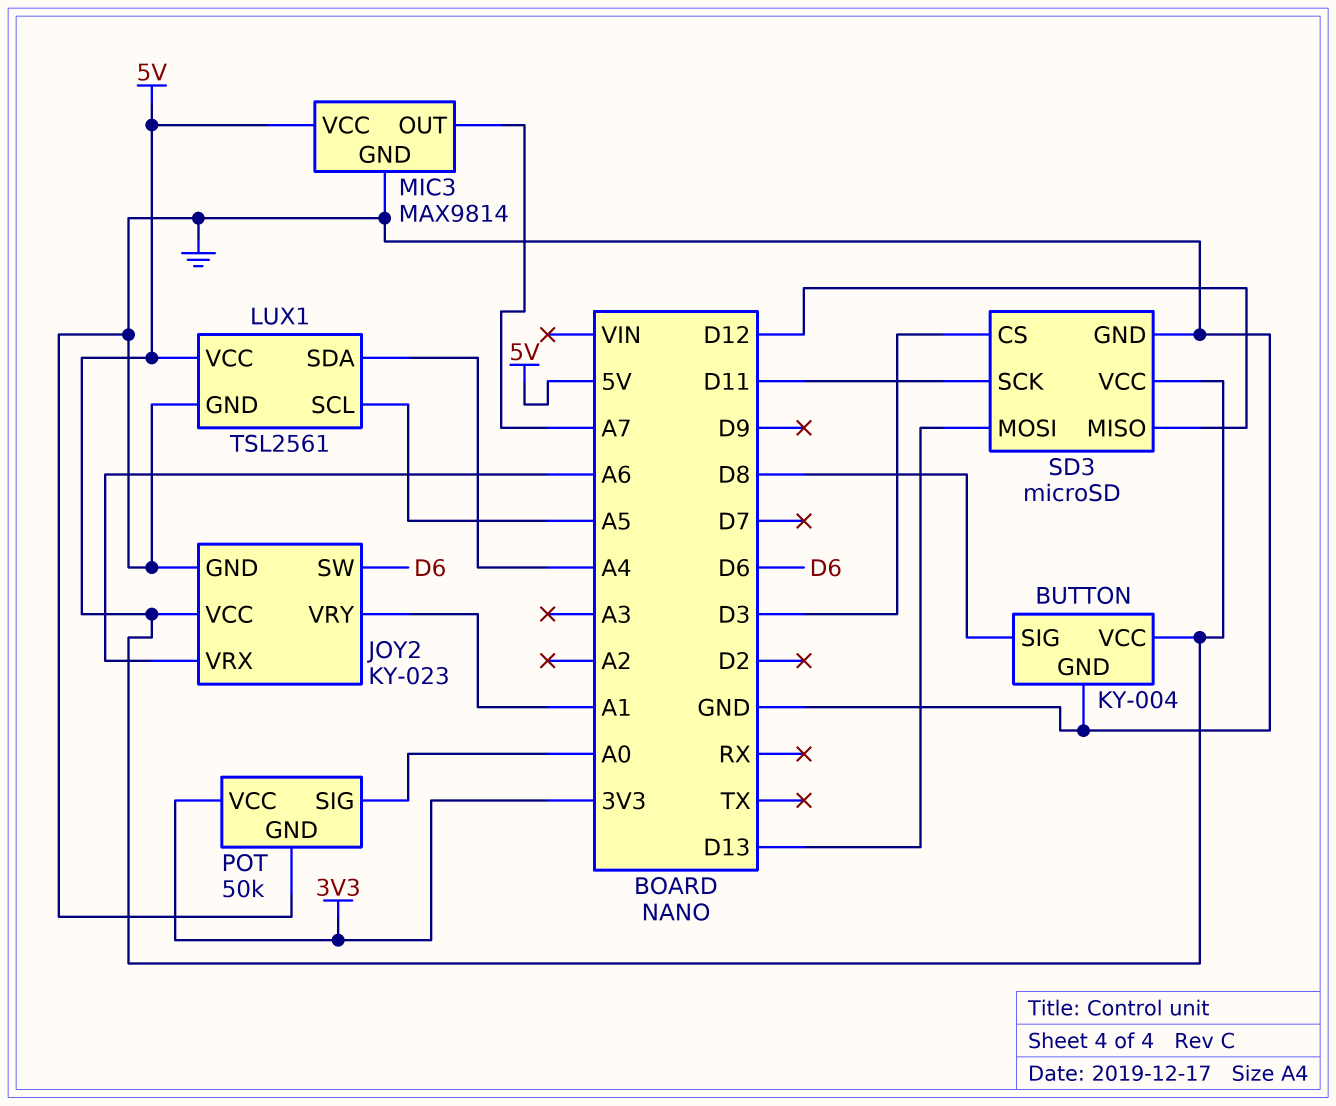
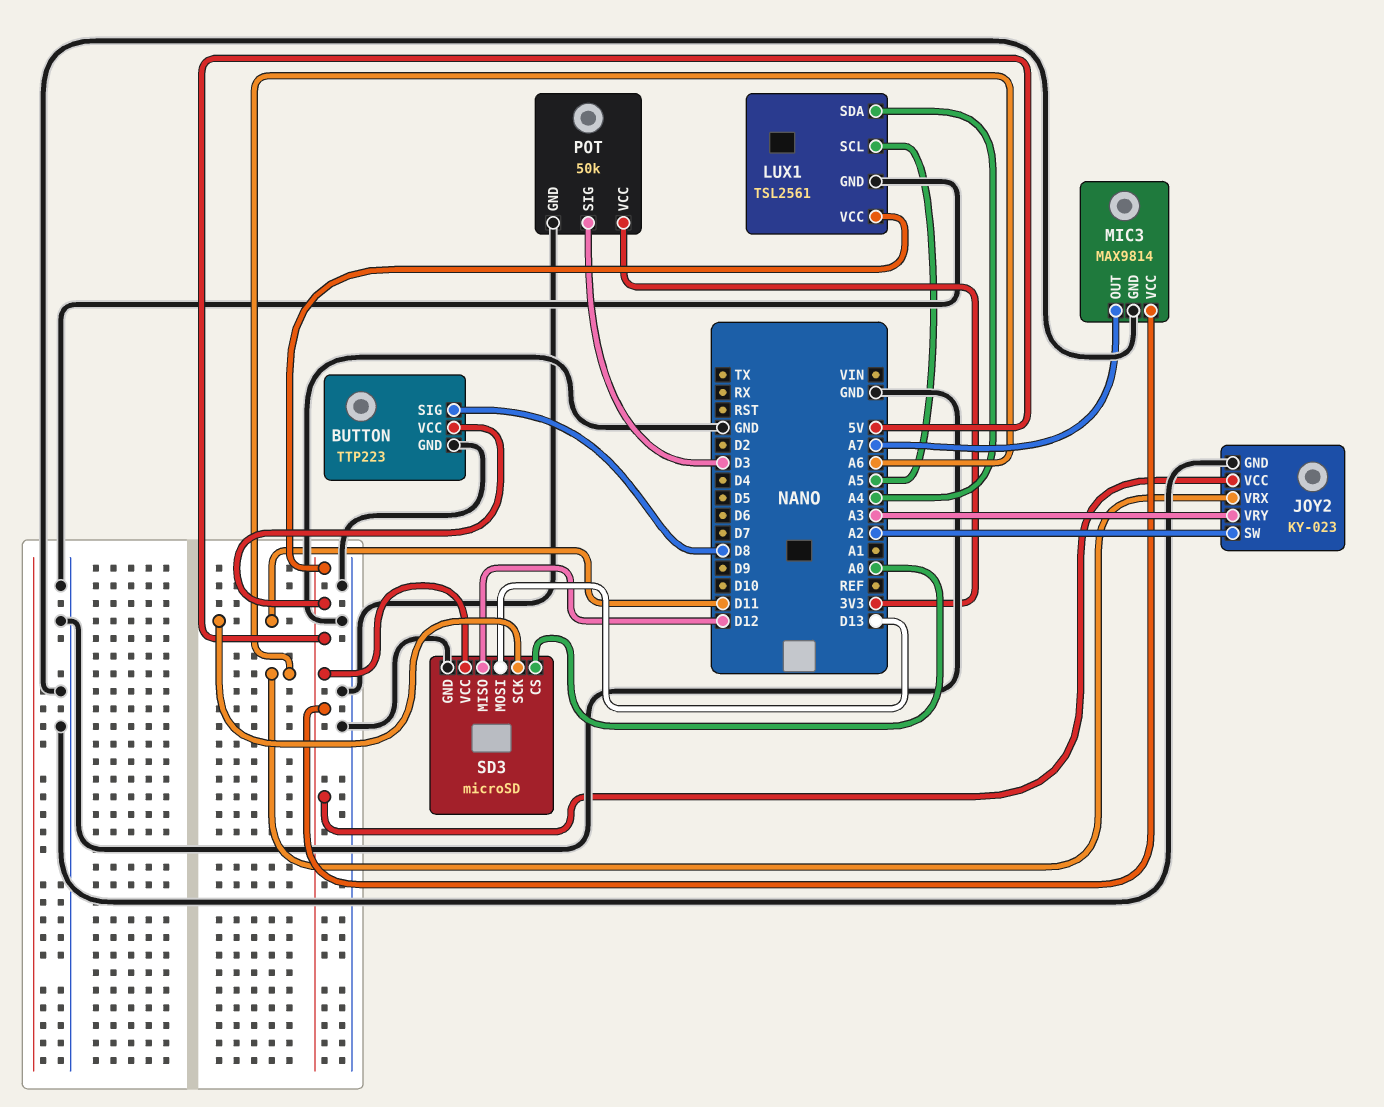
BUTTON: KY-004 -> TTP223
JOY2 pin SW: D6 -> A2
JOY2 pin VRY: A1 -> A3
POT pin SIG: A0 -> D3
SD3 pin CS: D3 -> A0

